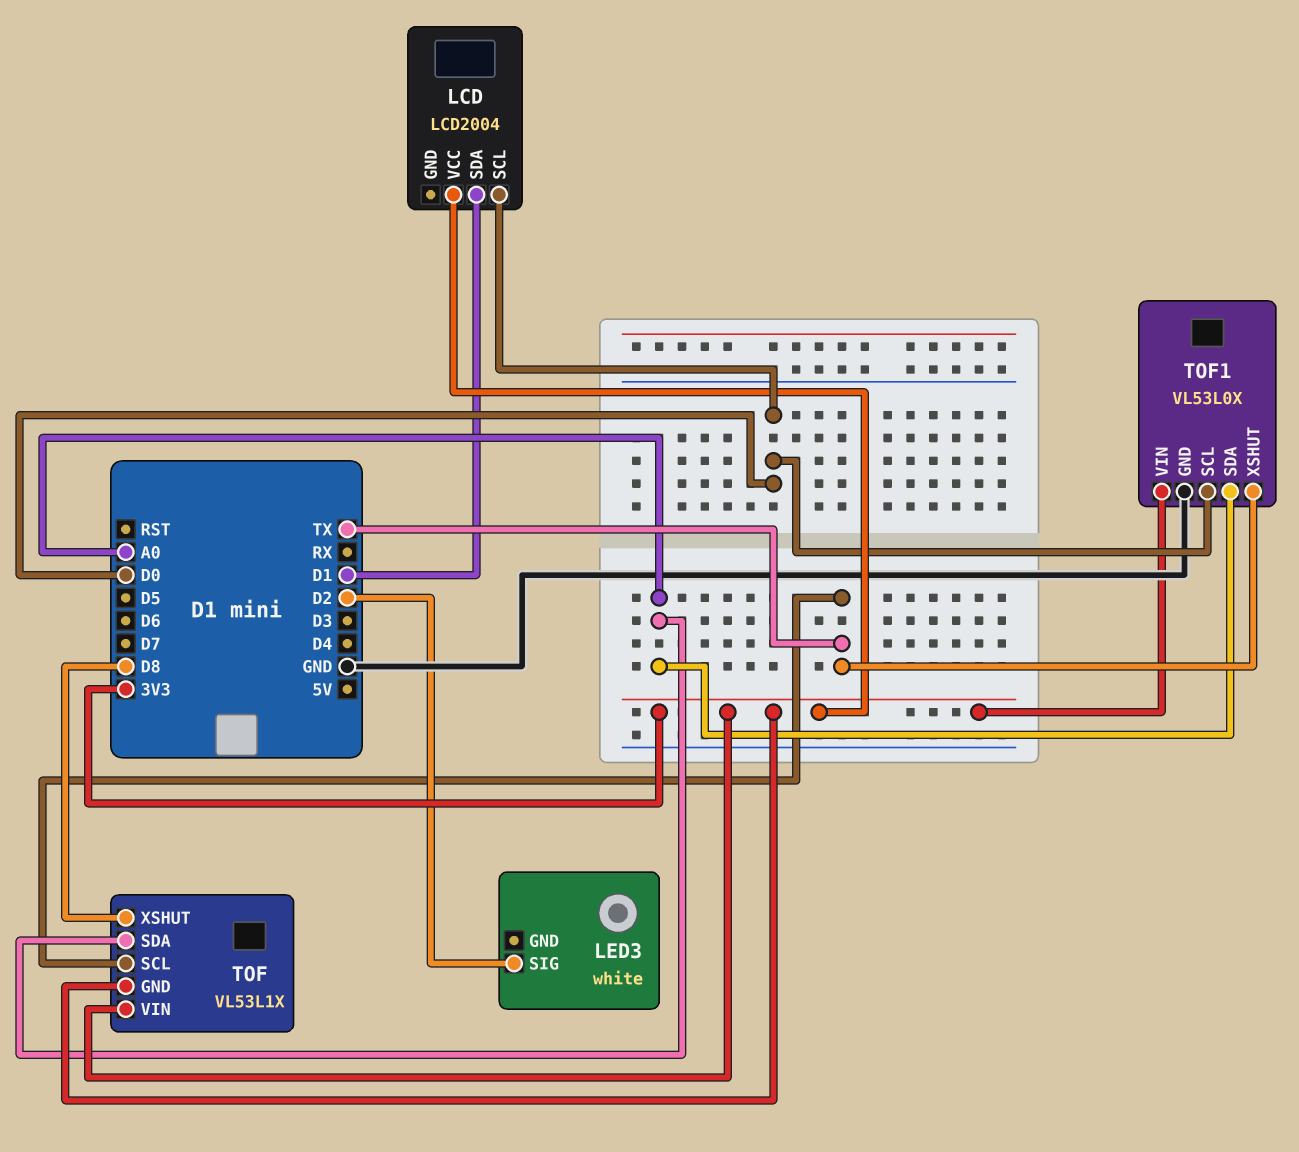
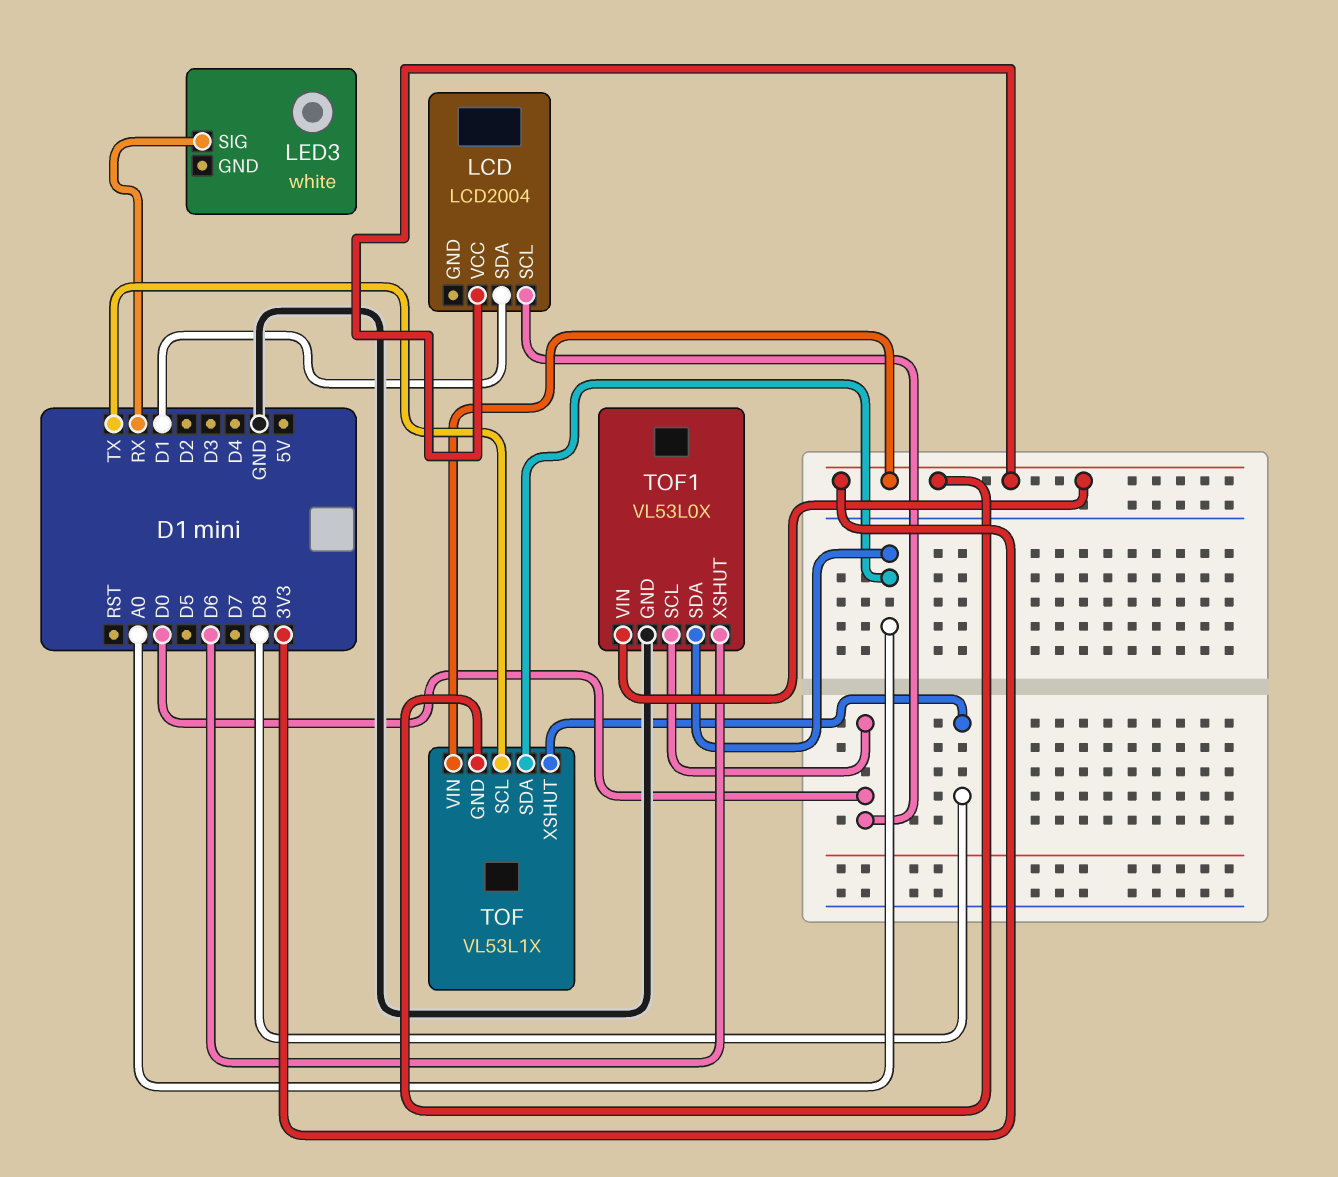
LED3 pin SIG: D2 -> RX
TOF1 pin XSHUT: TX -> D6

